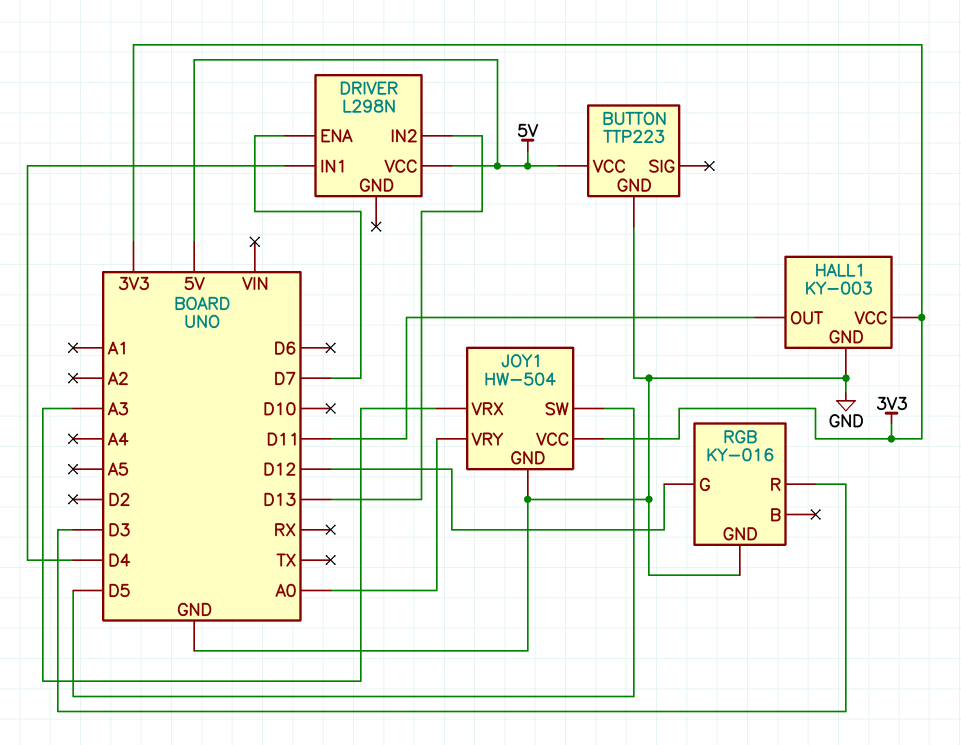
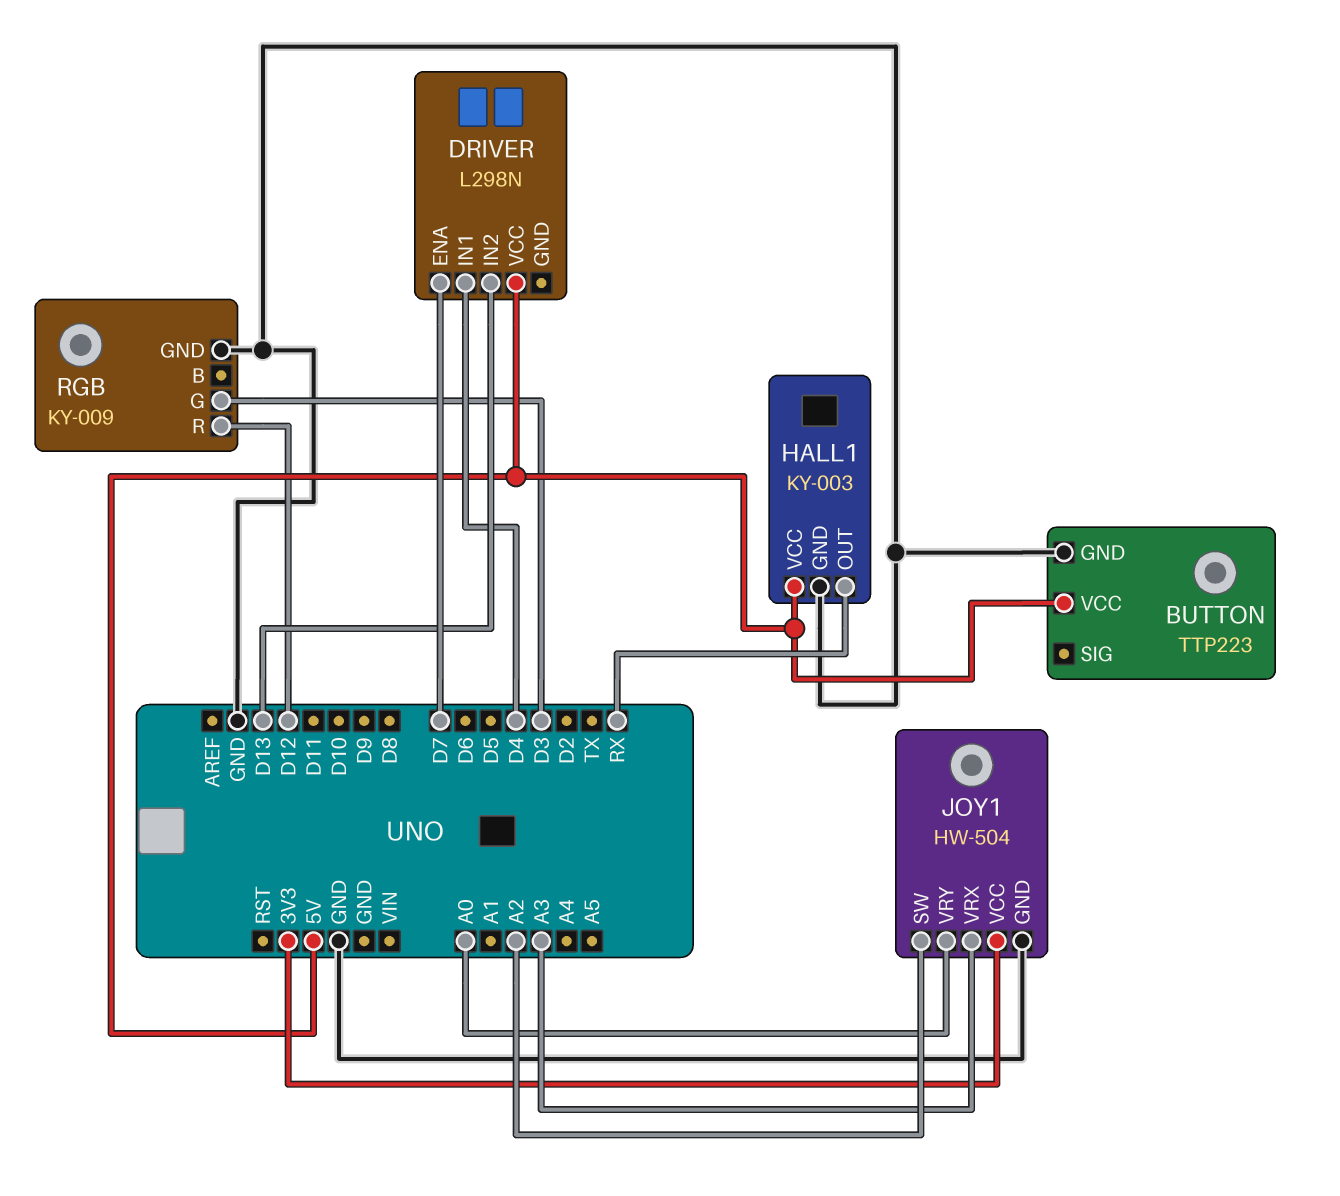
HALL1 pin OUT: D11 -> RX
HALL1 pin VCC: 3V3 -> 5V
JOY1 pin SW: D5 -> A2
RGB: KY-016 -> KY-009
RGB pin G: D12 -> D3
RGB pin R: D3 -> D12

